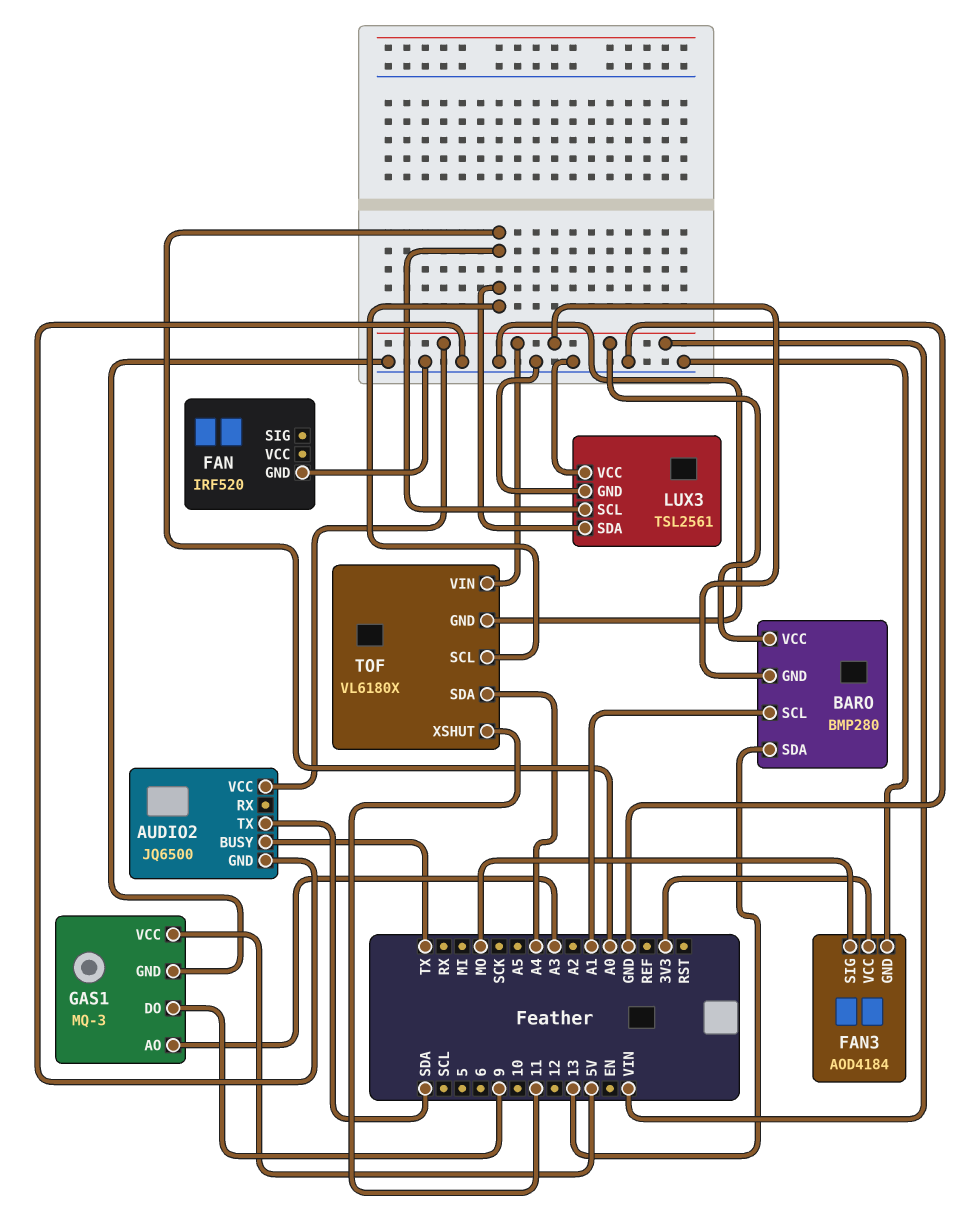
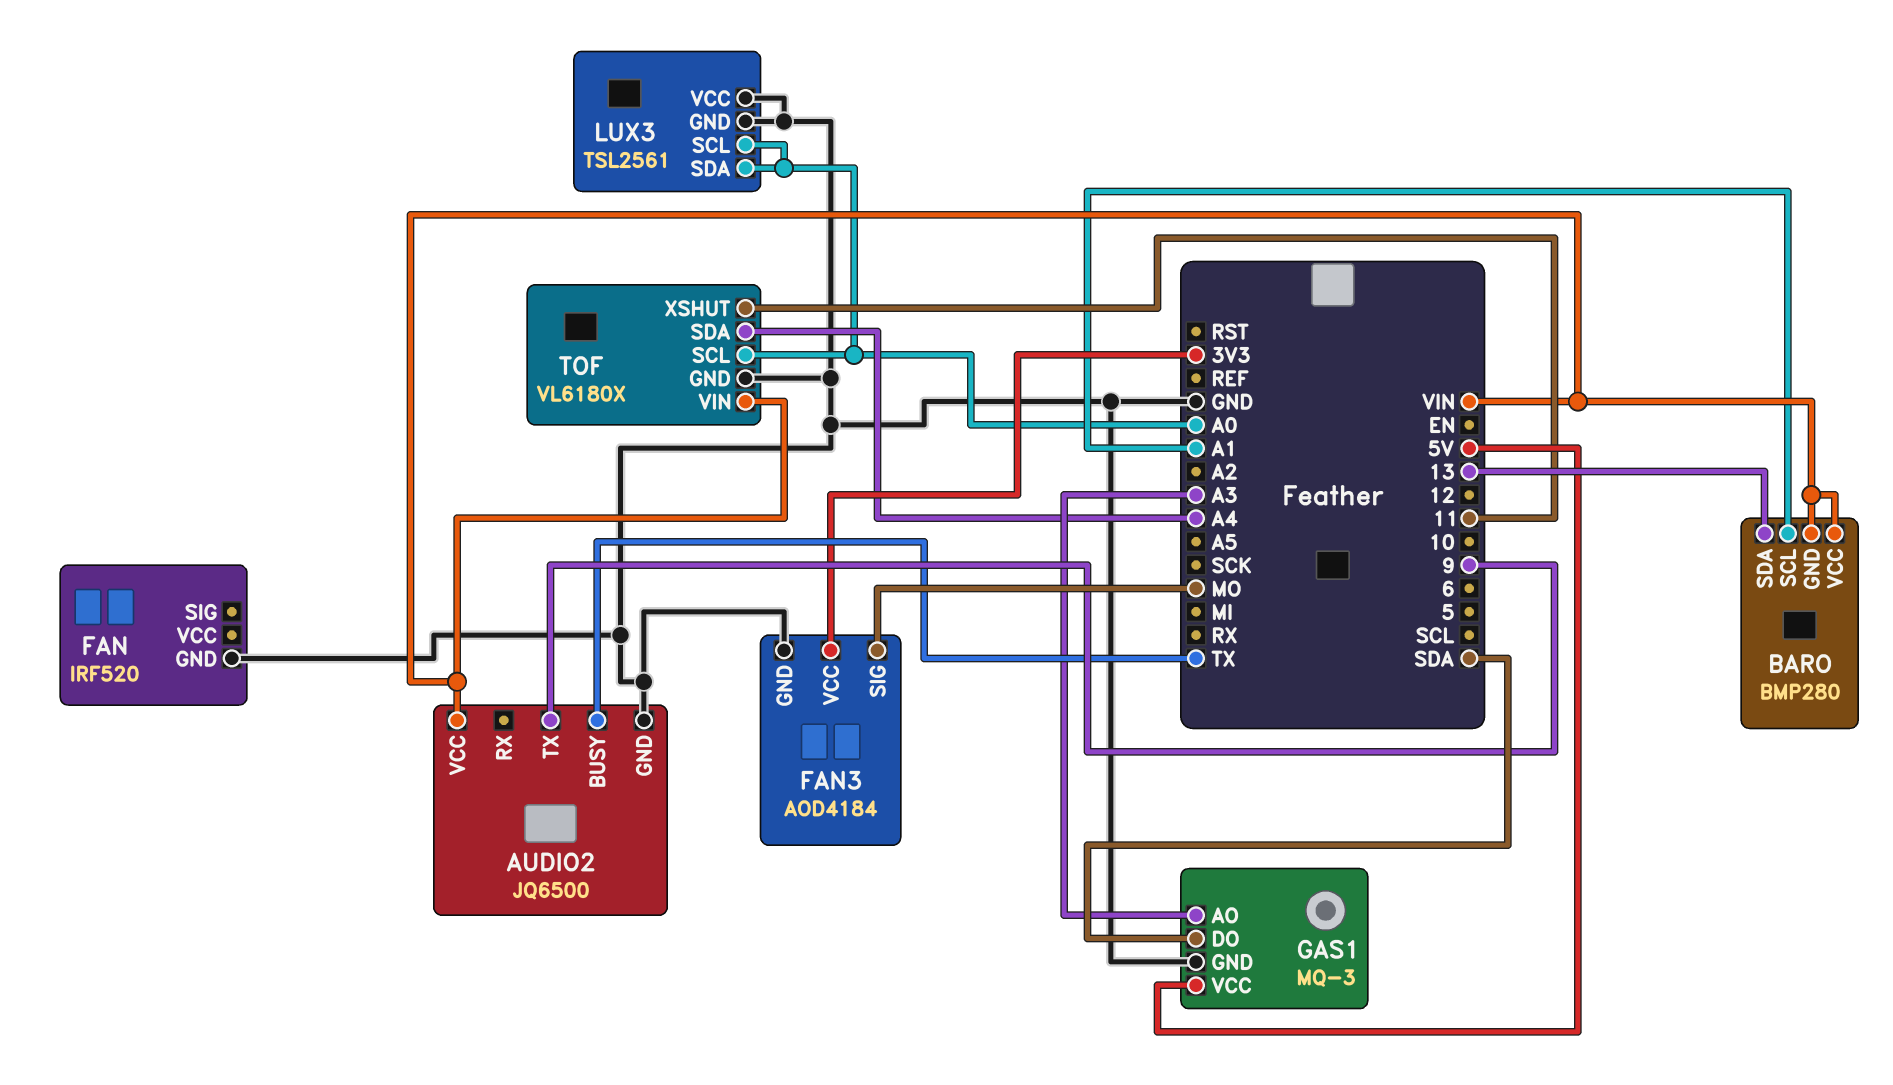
AUDIO2 pin TX: SDA -> 9
GAS1 pin DO: 9 -> SDA

